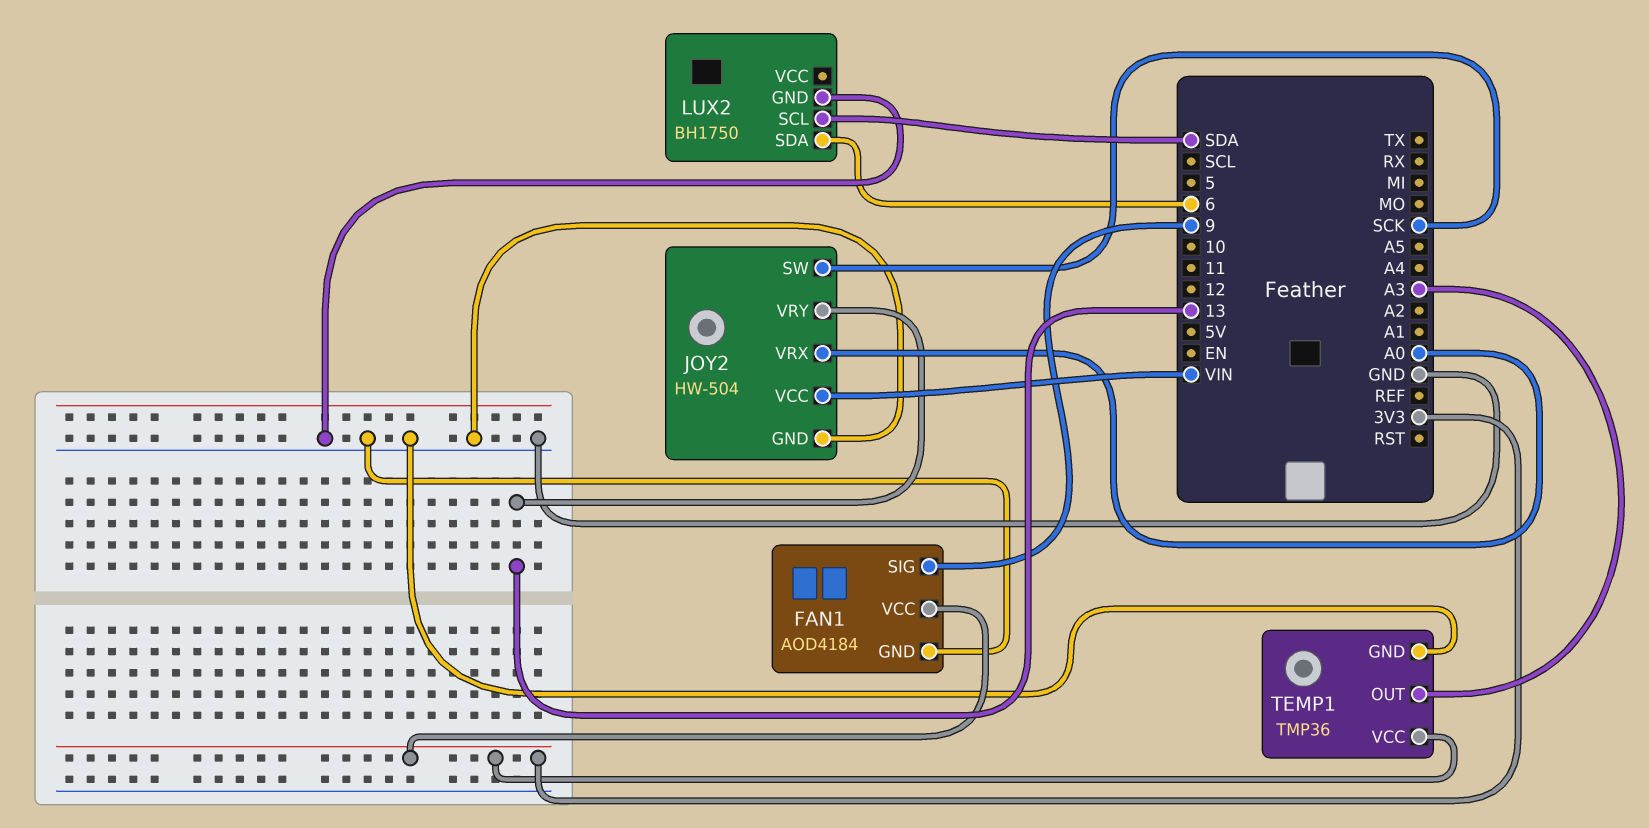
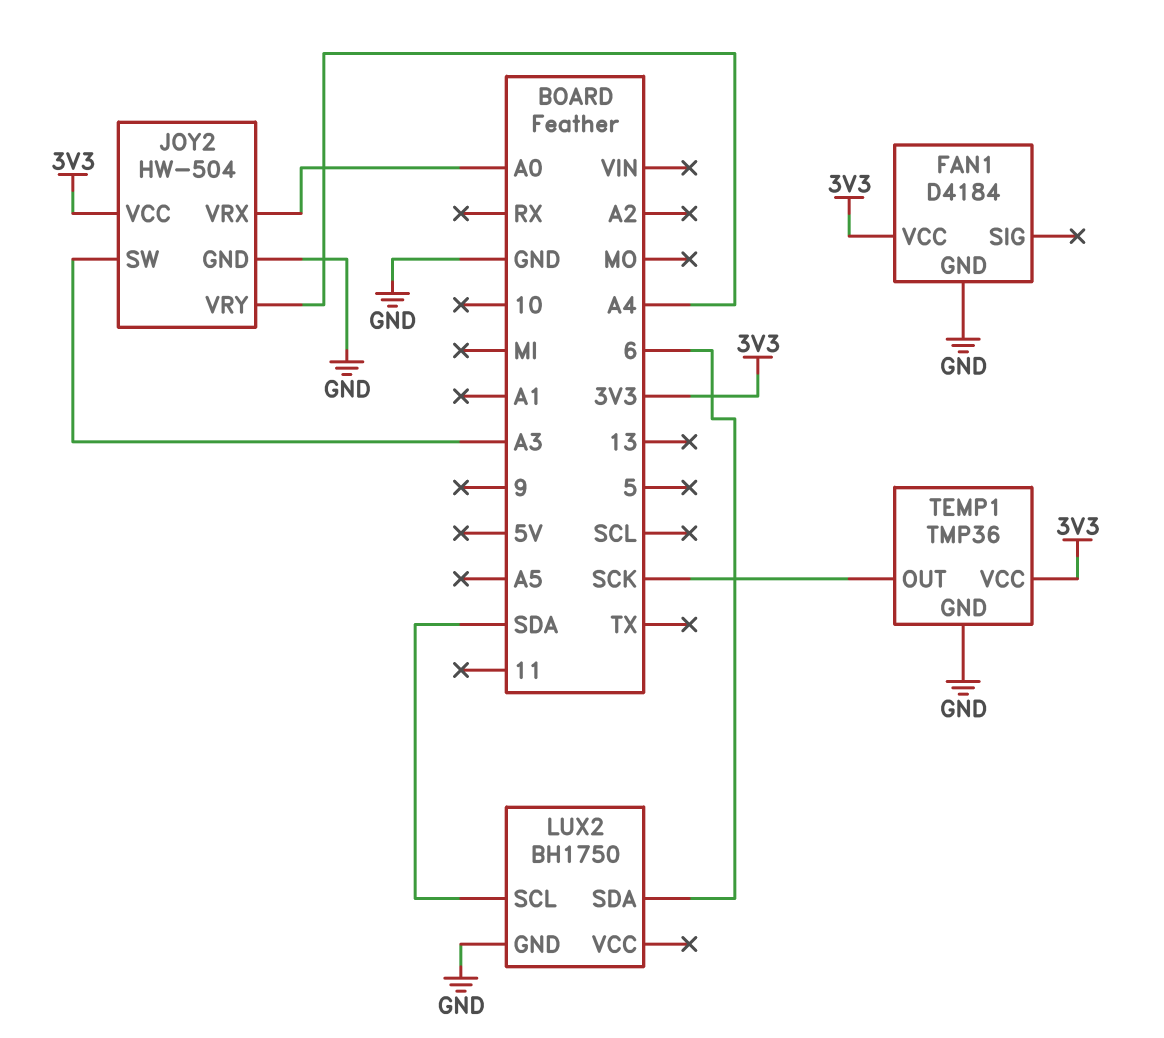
FAN1: AOD4184 -> D4184
FAN1 pin SIG: 9 -> none
JOY2 pin SW: SCK -> A3
JOY2 pin VCC: VIN -> 3V3
JOY2 pin VRY: 13 -> A4
TEMP1 pin OUT: A3 -> SCK

